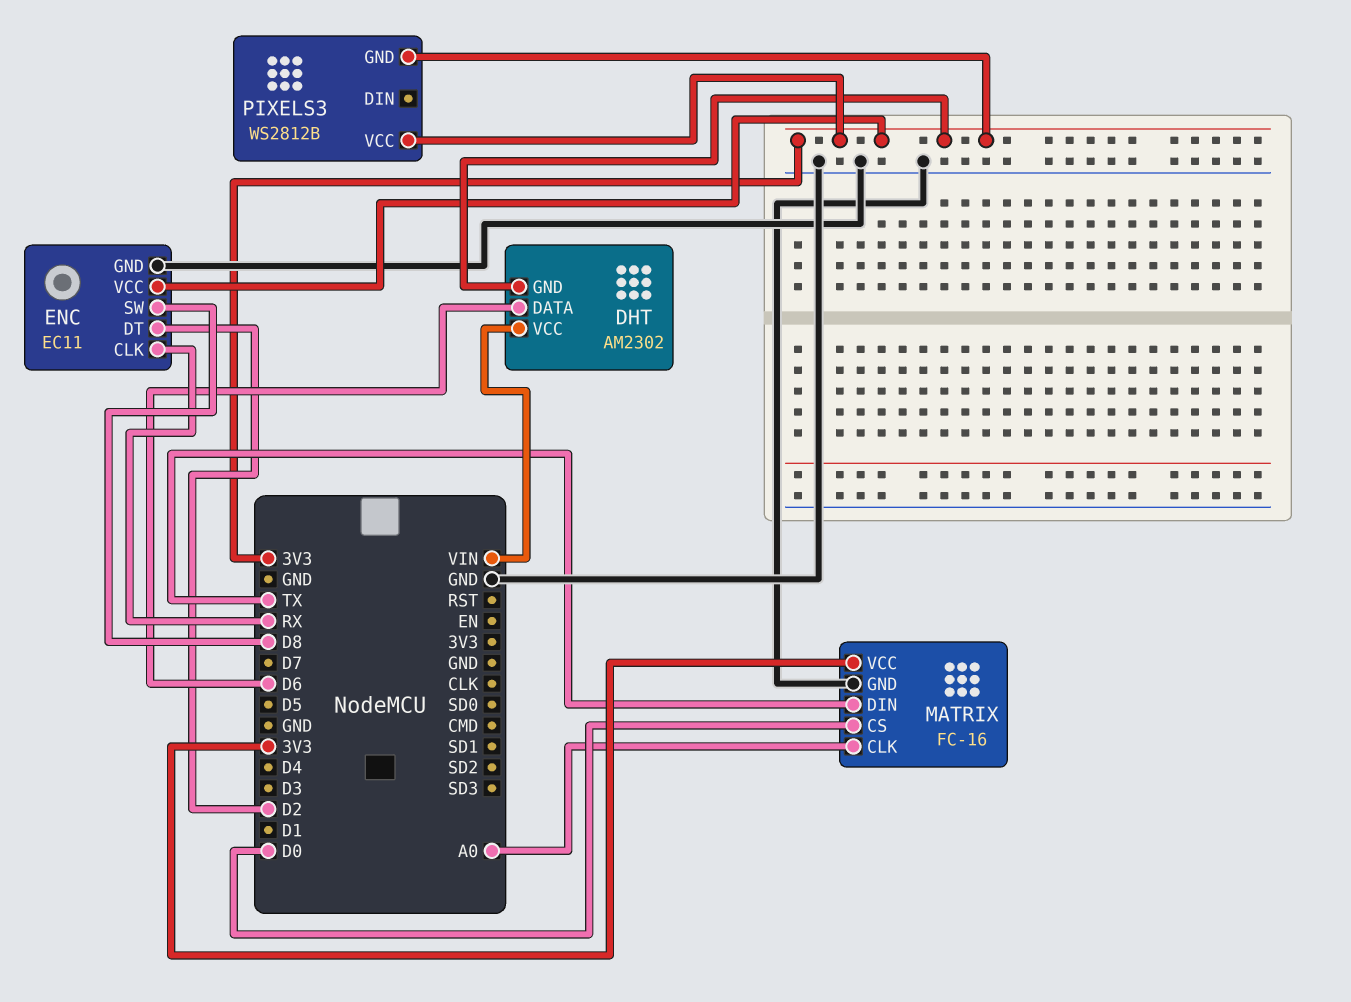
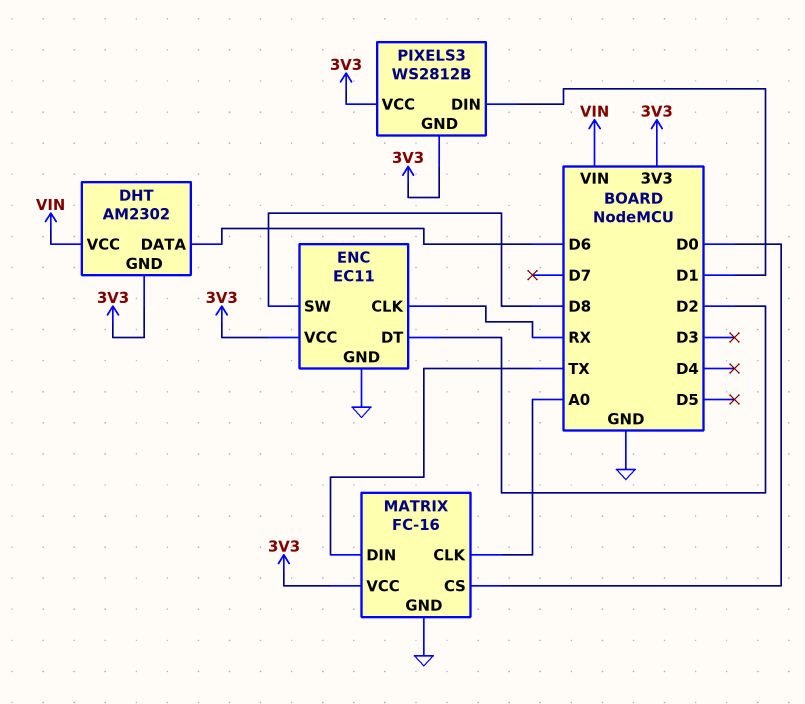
PIXELS3 pin DIN: none -> D1

